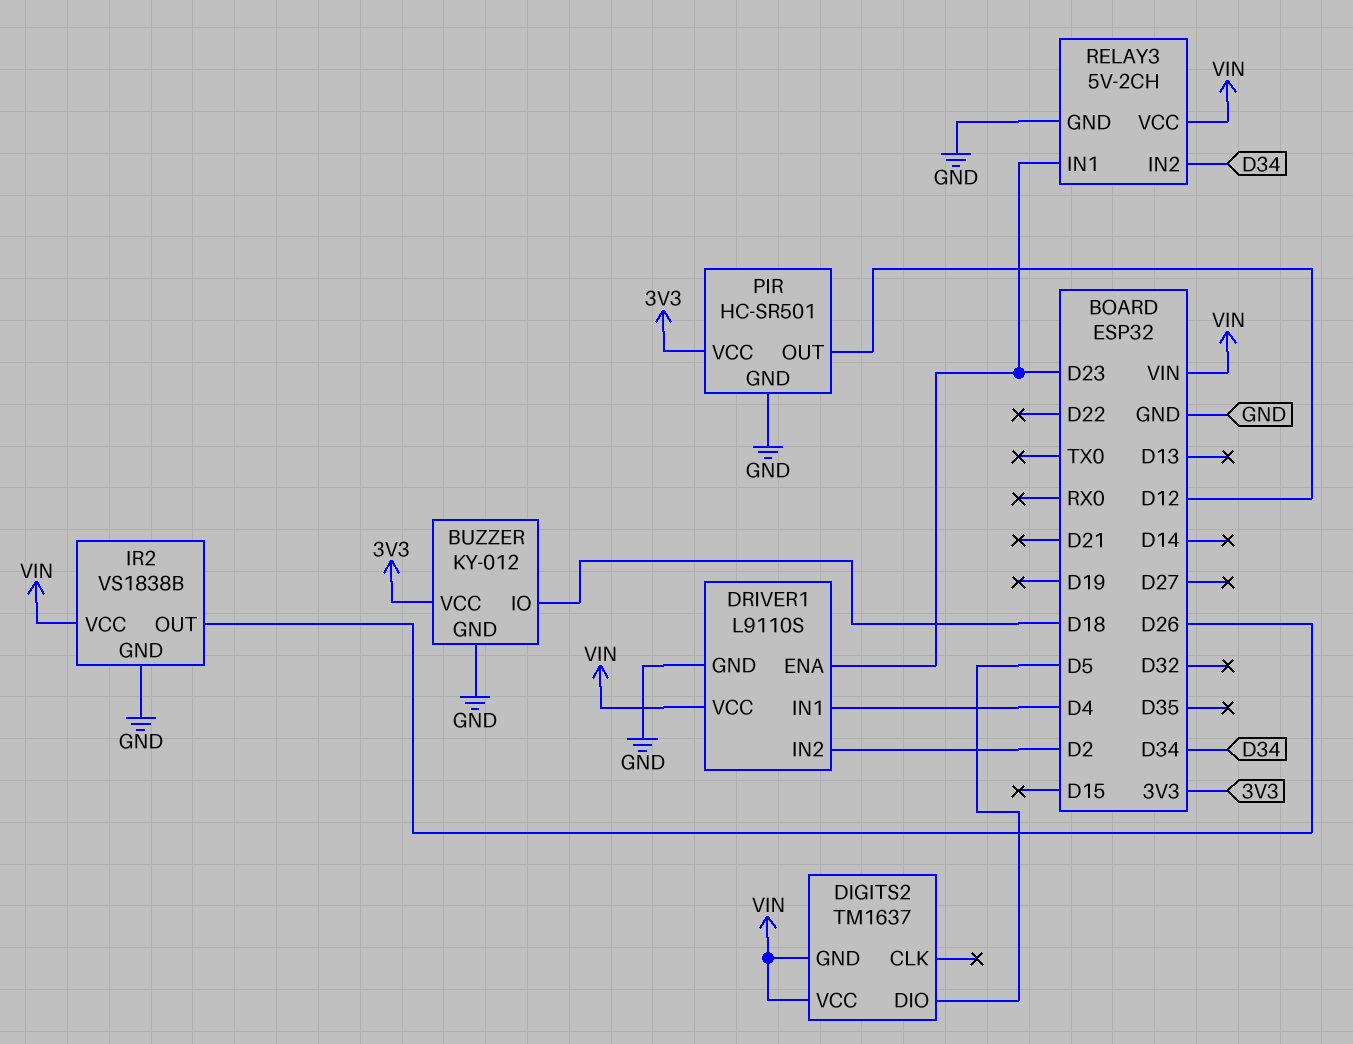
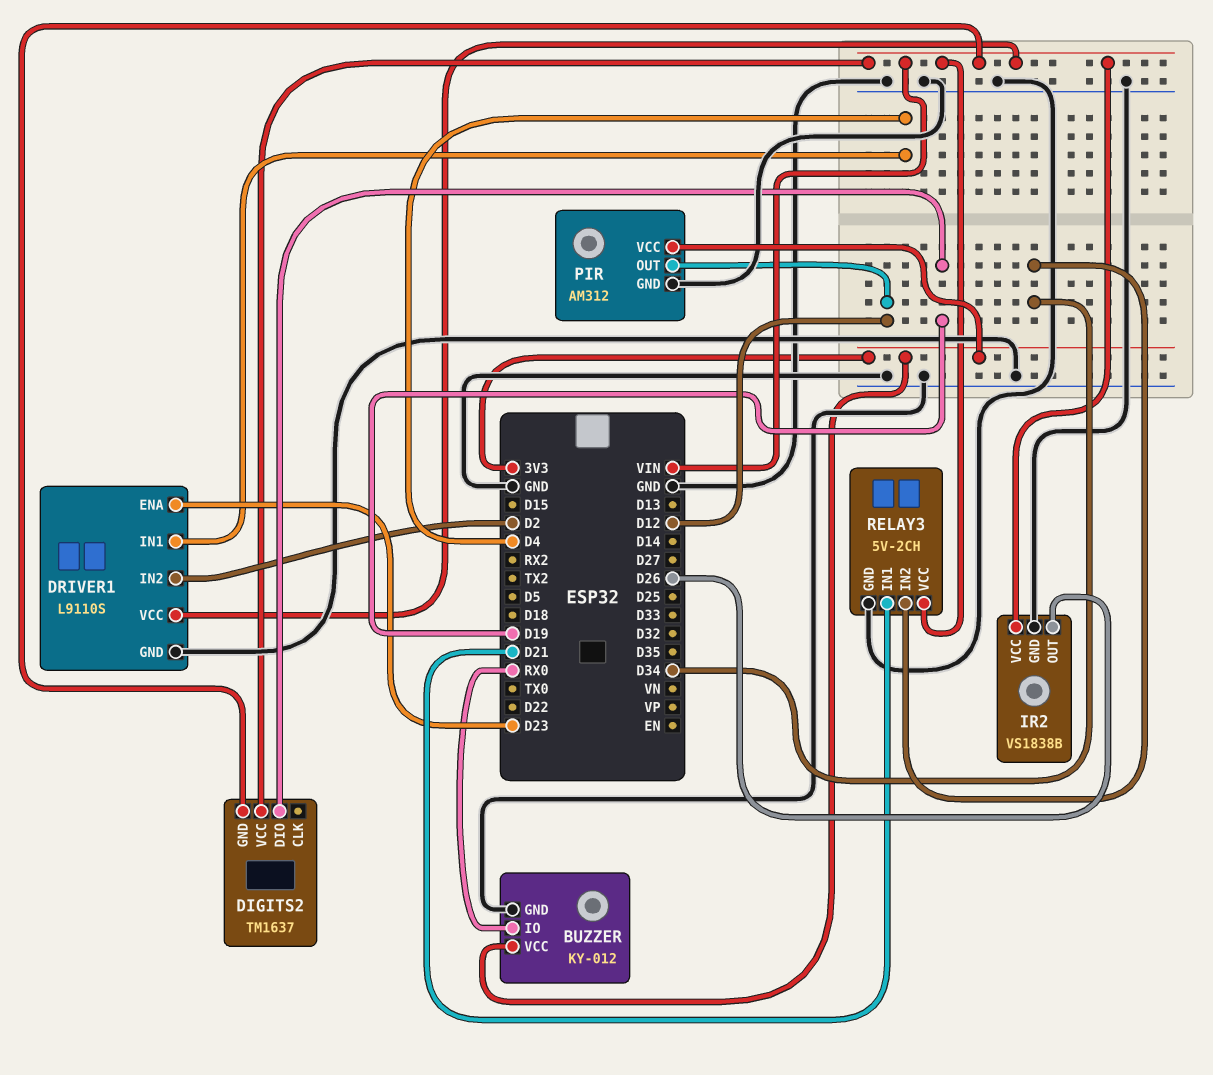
BUZZER pin IO: D18 -> RX0
DIGITS2 pin DIO: D5 -> D19
PIR: HC-SR501 -> AM312
RELAY3 pin IN1: D23 -> D21

